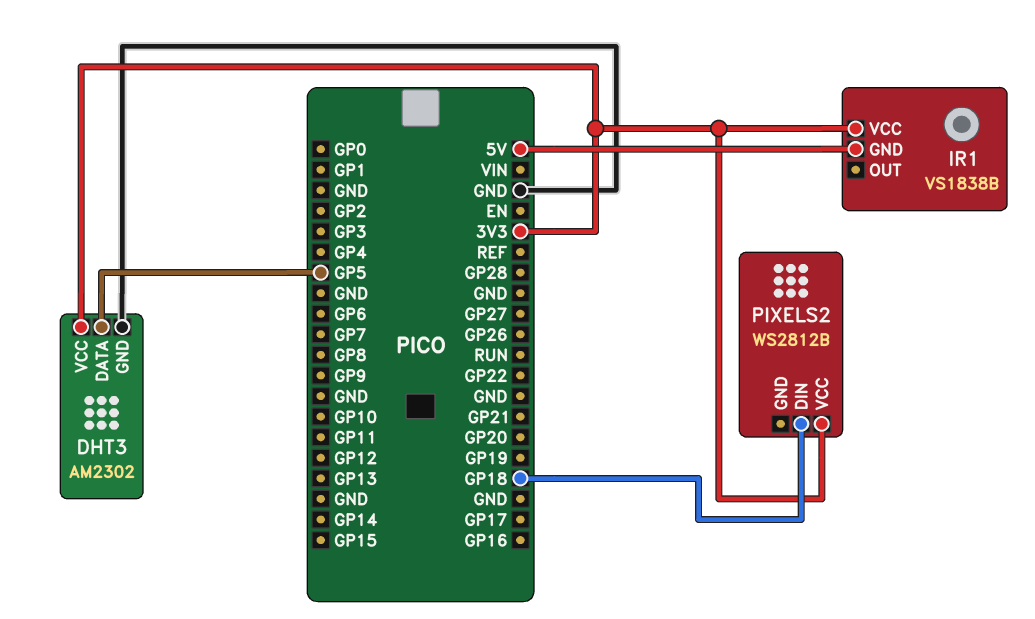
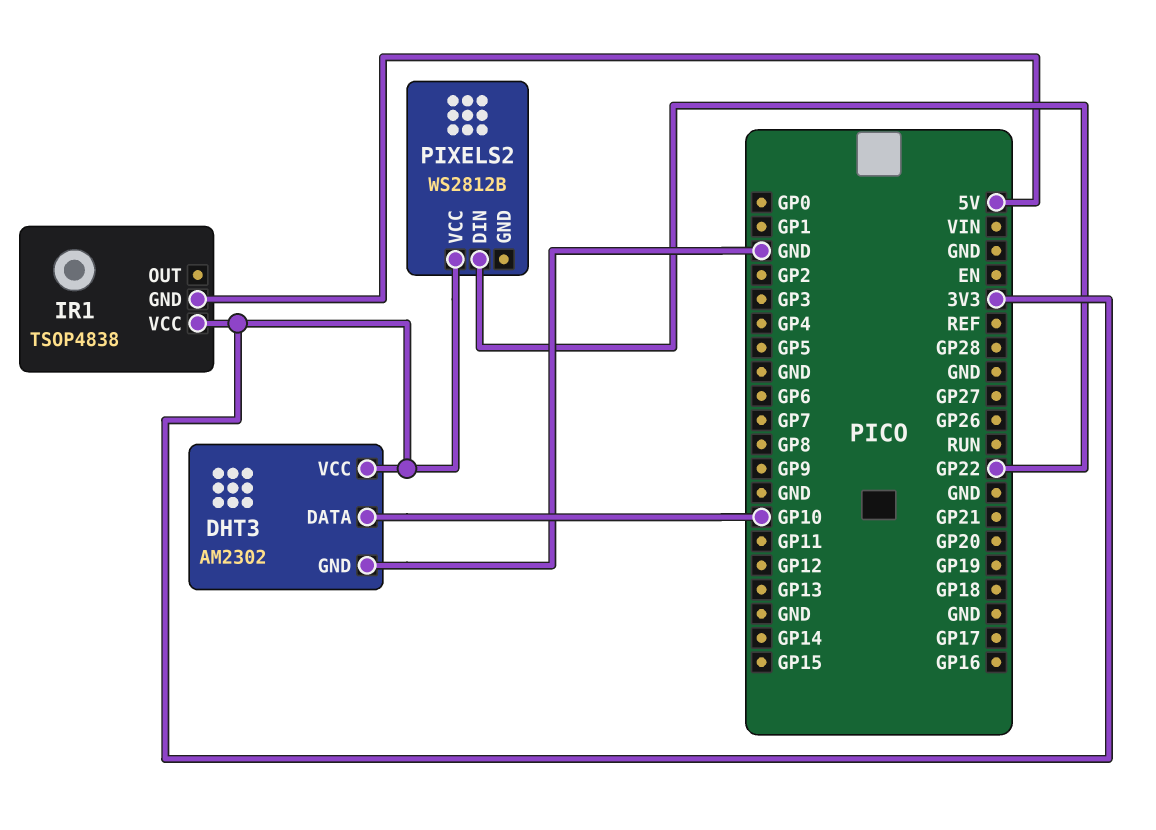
DHT3 pin DATA: GP5 -> GP10
IR1: VS1838B -> TSOP4838
PIXELS2 pin DIN: GP18 -> GP22

